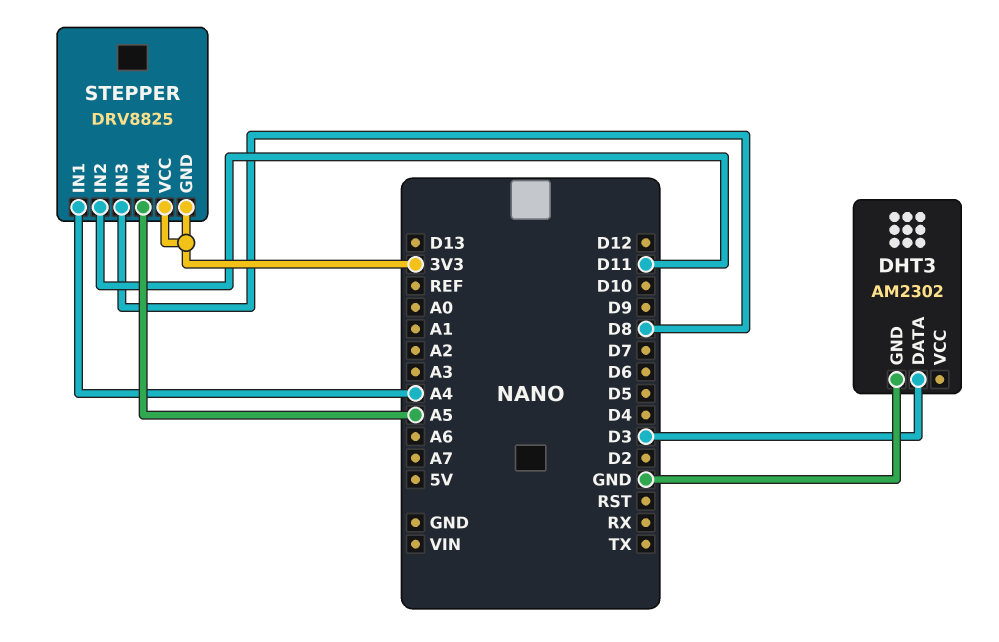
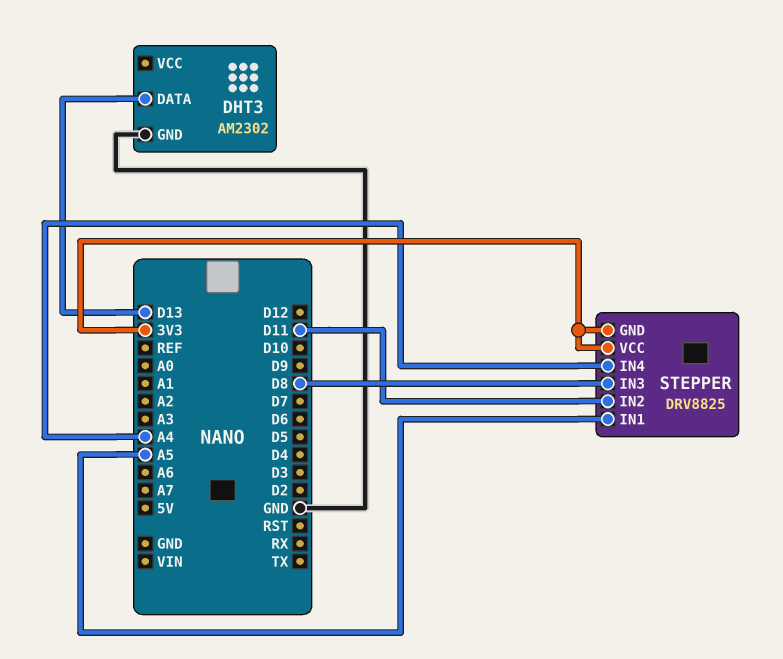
DHT3 pin DATA: D3 -> D13
STEPPER pin IN1: A4 -> A5
STEPPER pin IN4: A5 -> A4

